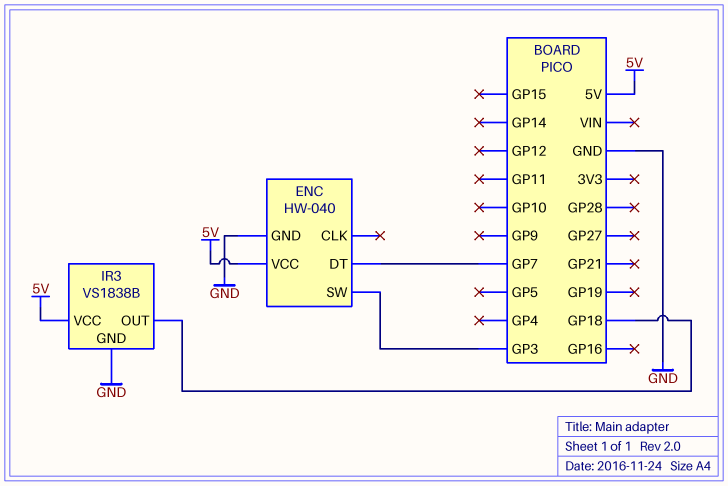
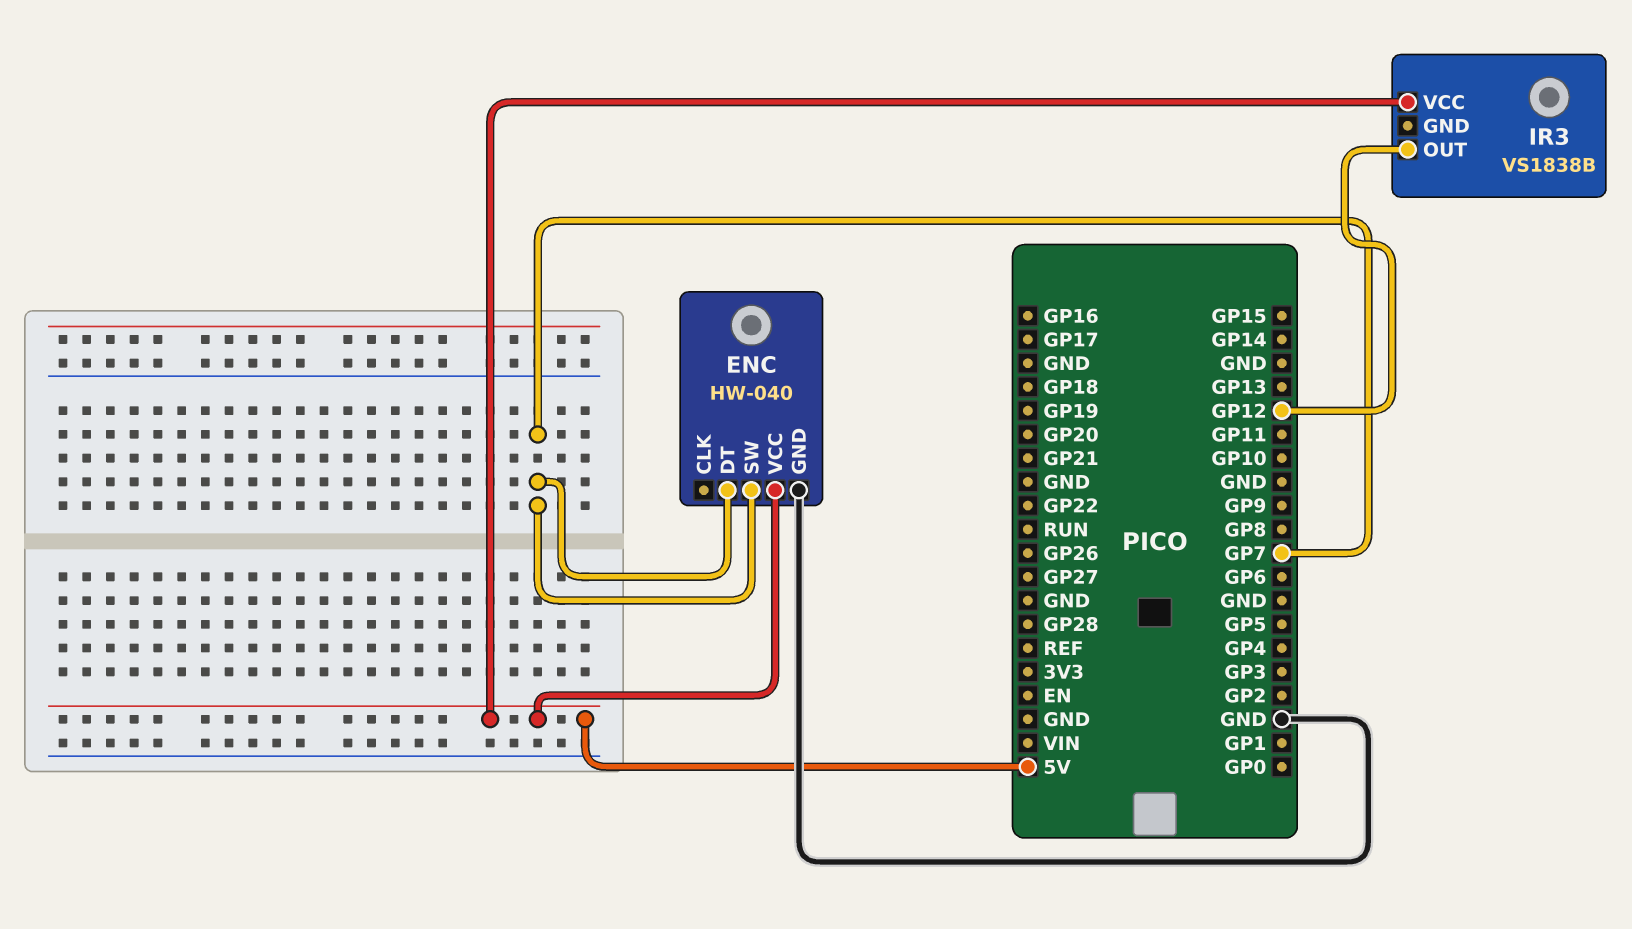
ENC pin SW: GP3 -> GP7
IR3 pin GND: GND -> none
IR3 pin OUT: GP18 -> GP12

